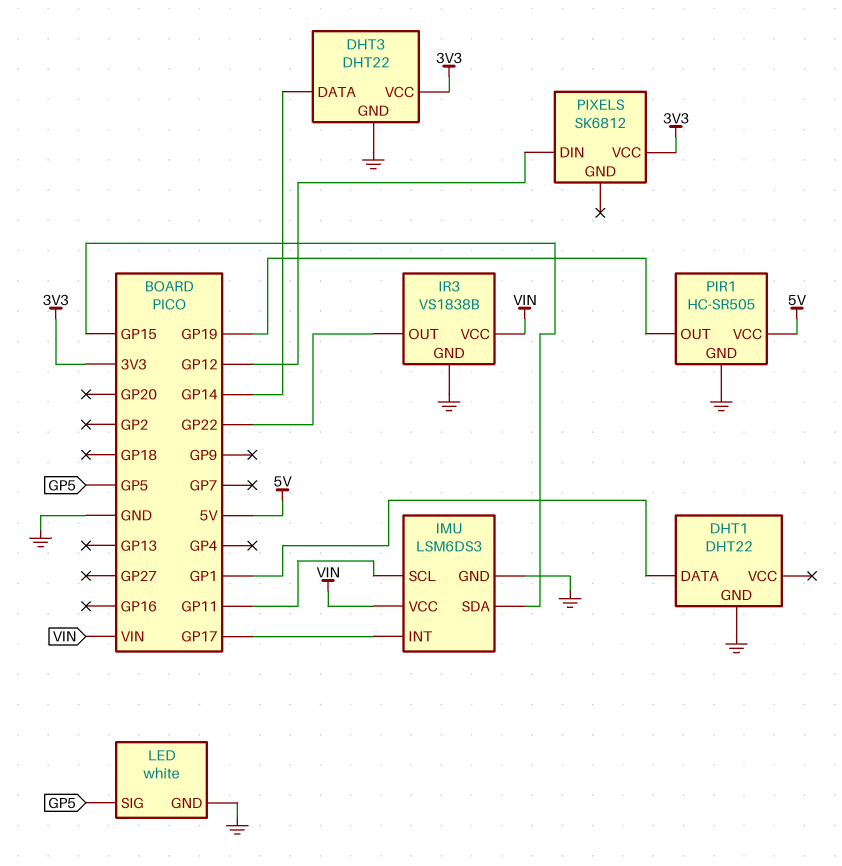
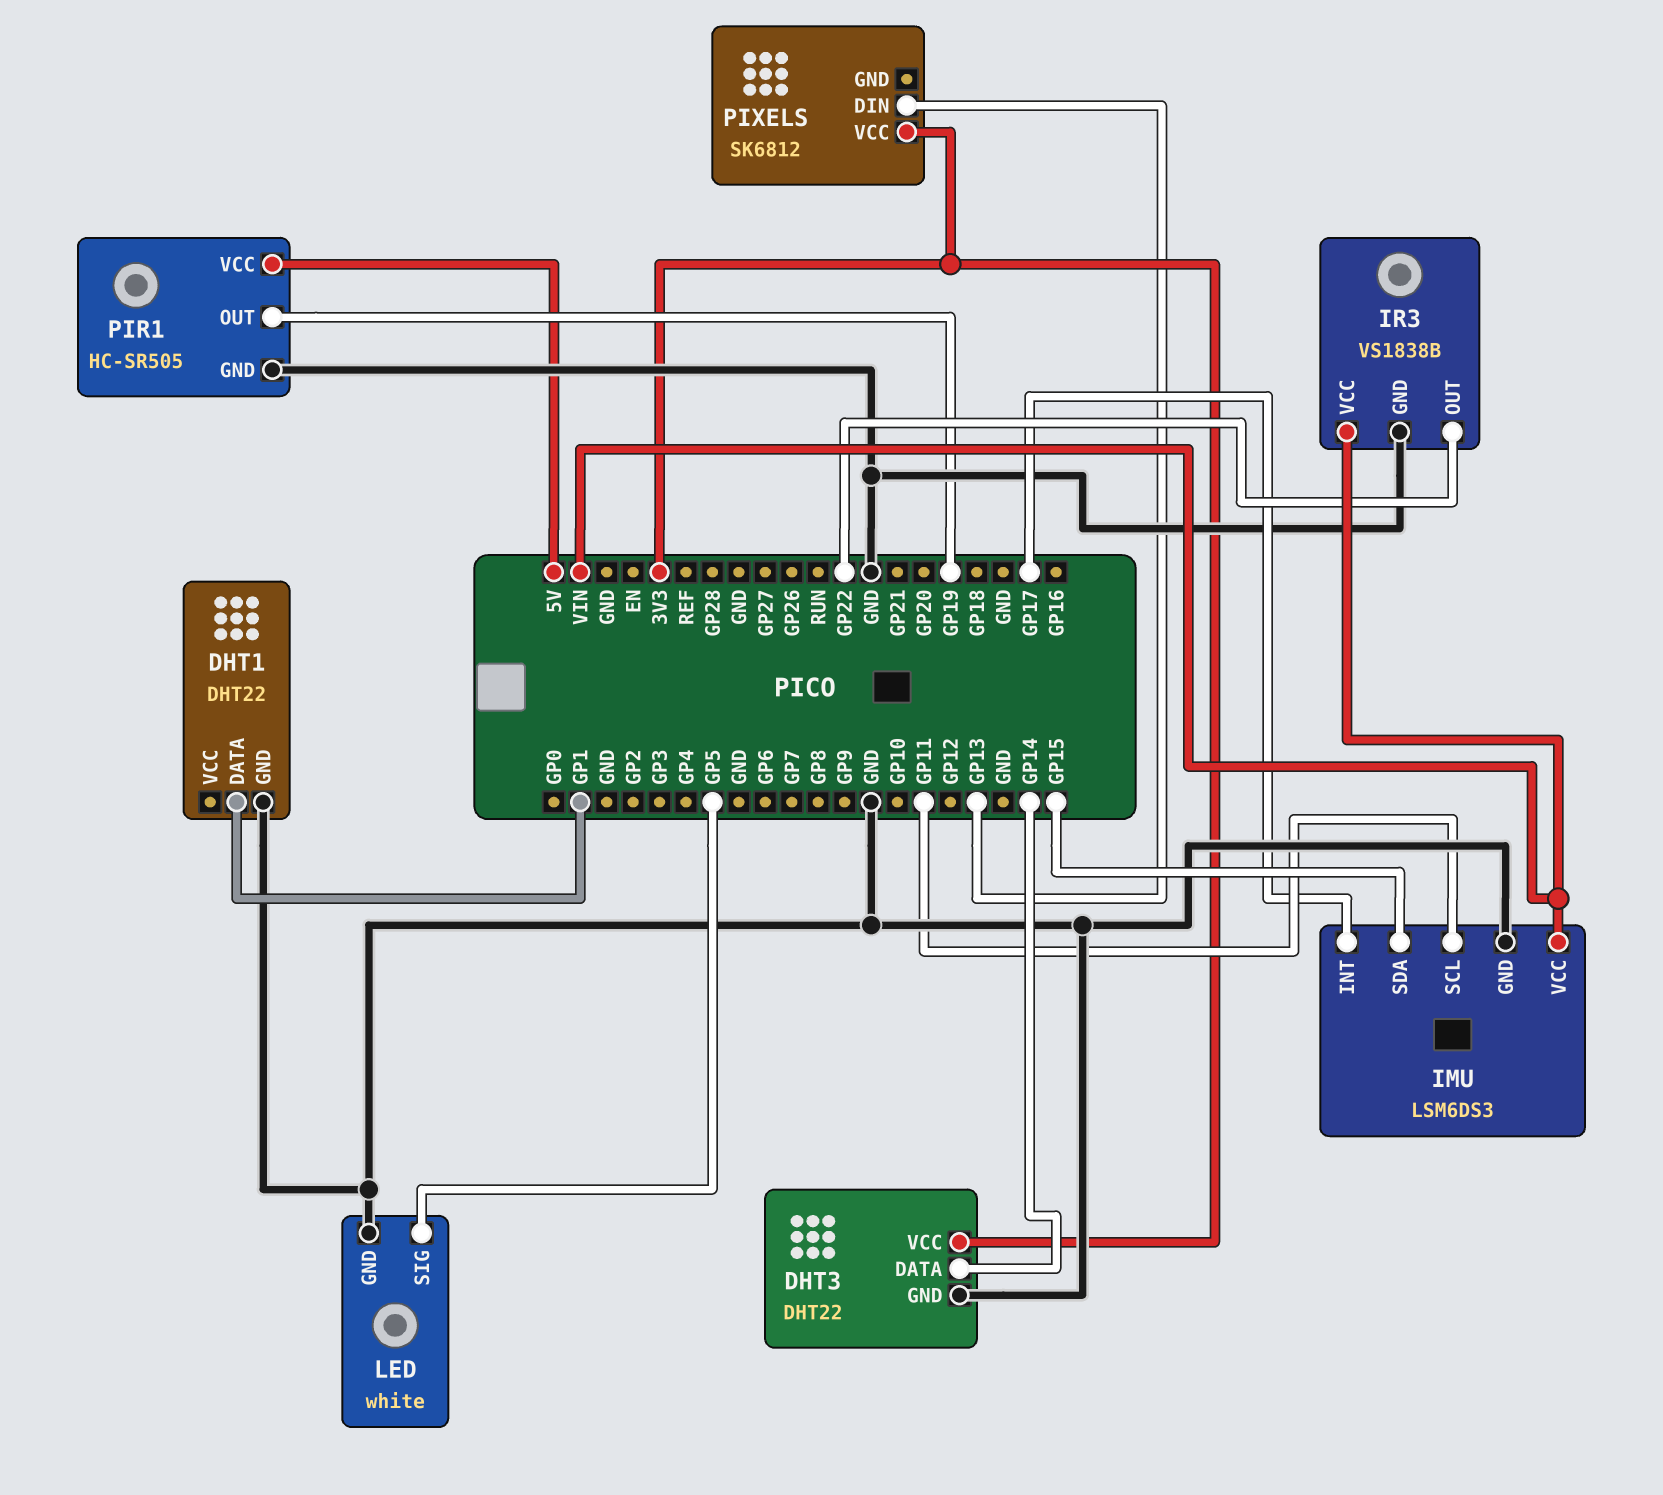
PIXELS pin DIN: GP12 -> GP13

